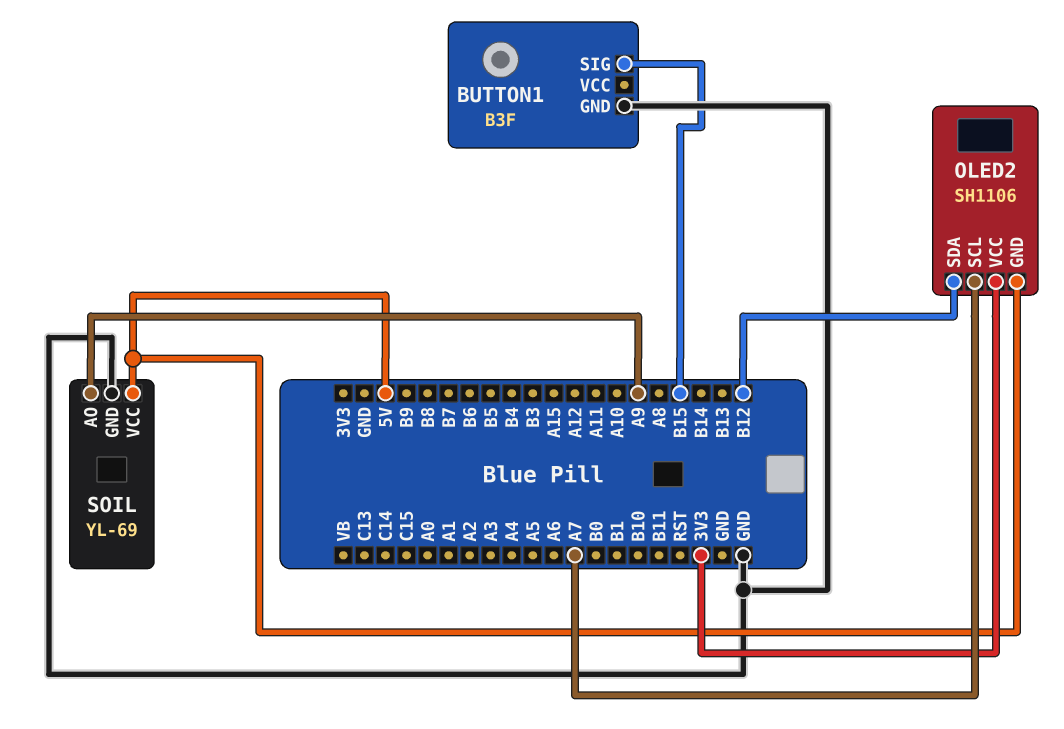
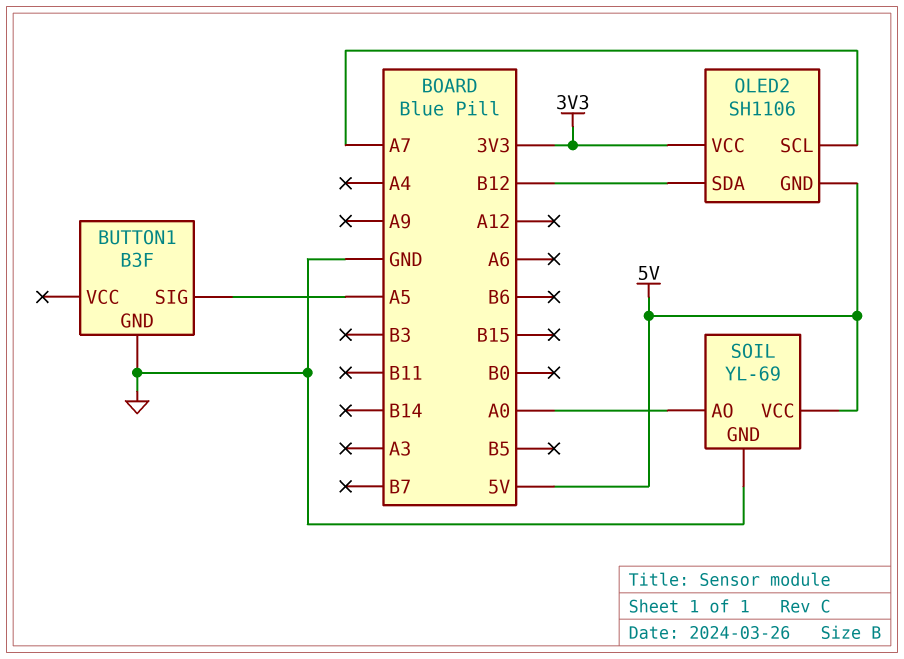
BUTTON1 pin SIG: B15 -> A5
SOIL pin AO: A9 -> A0

